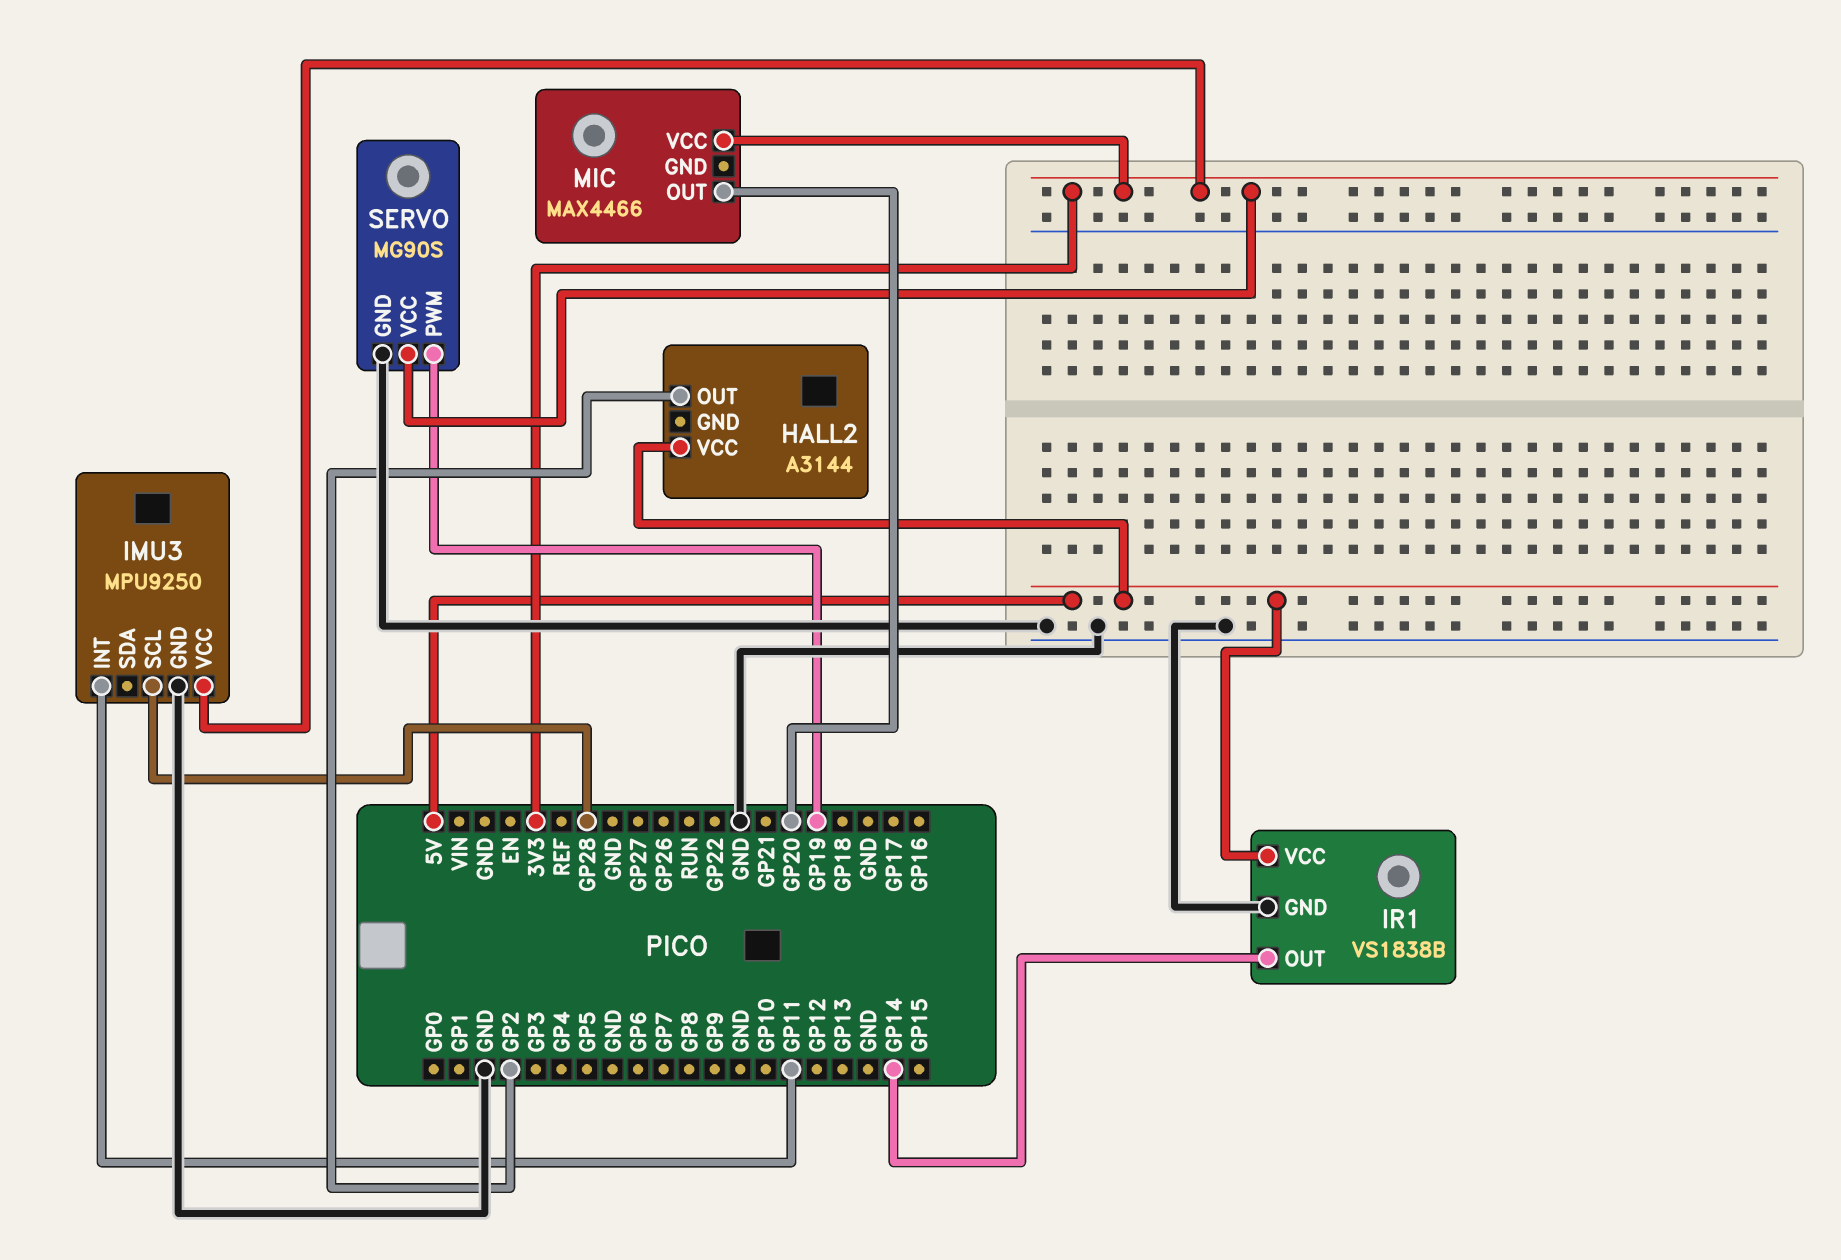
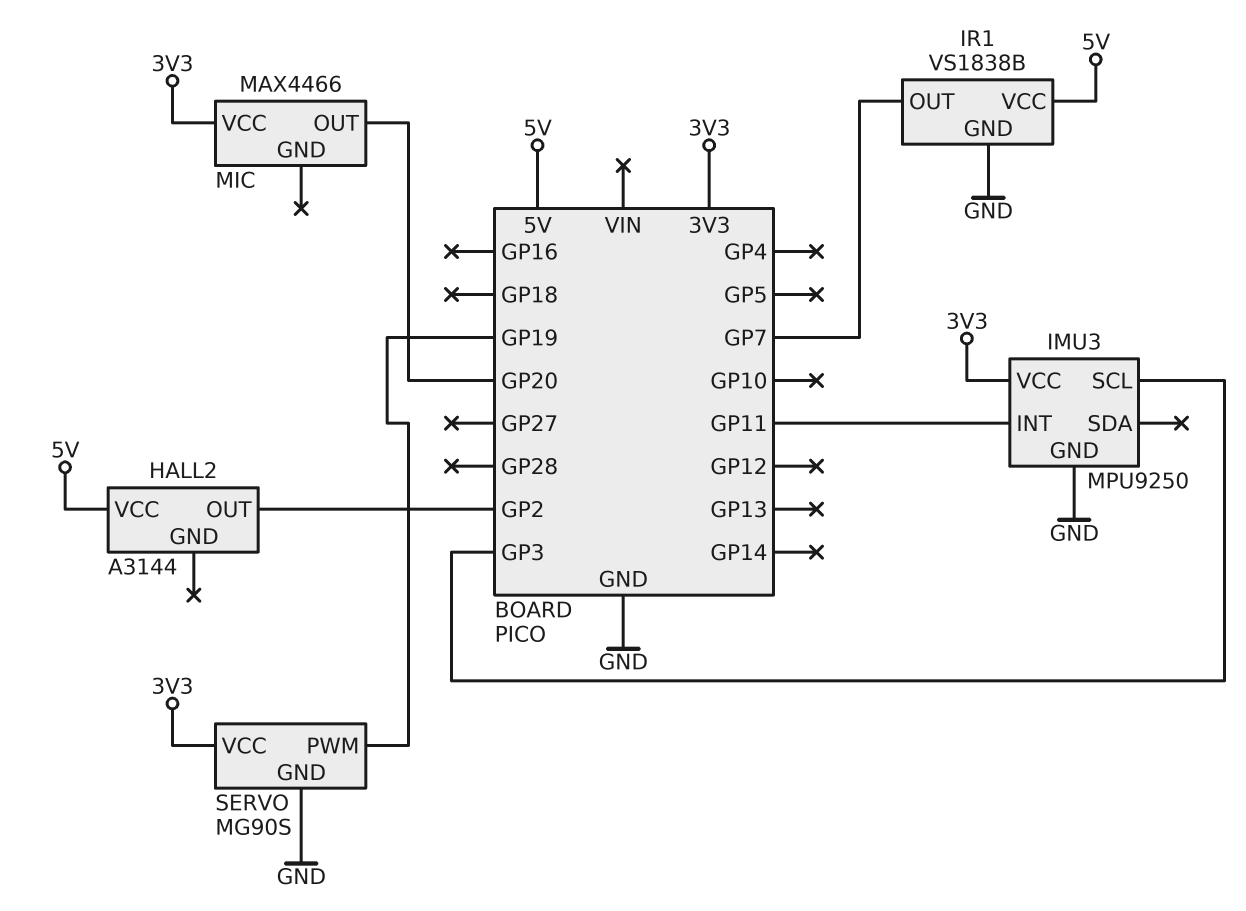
IMU3 pin SCL: GP28 -> GP3
IR1 pin OUT: GP14 -> GP7

